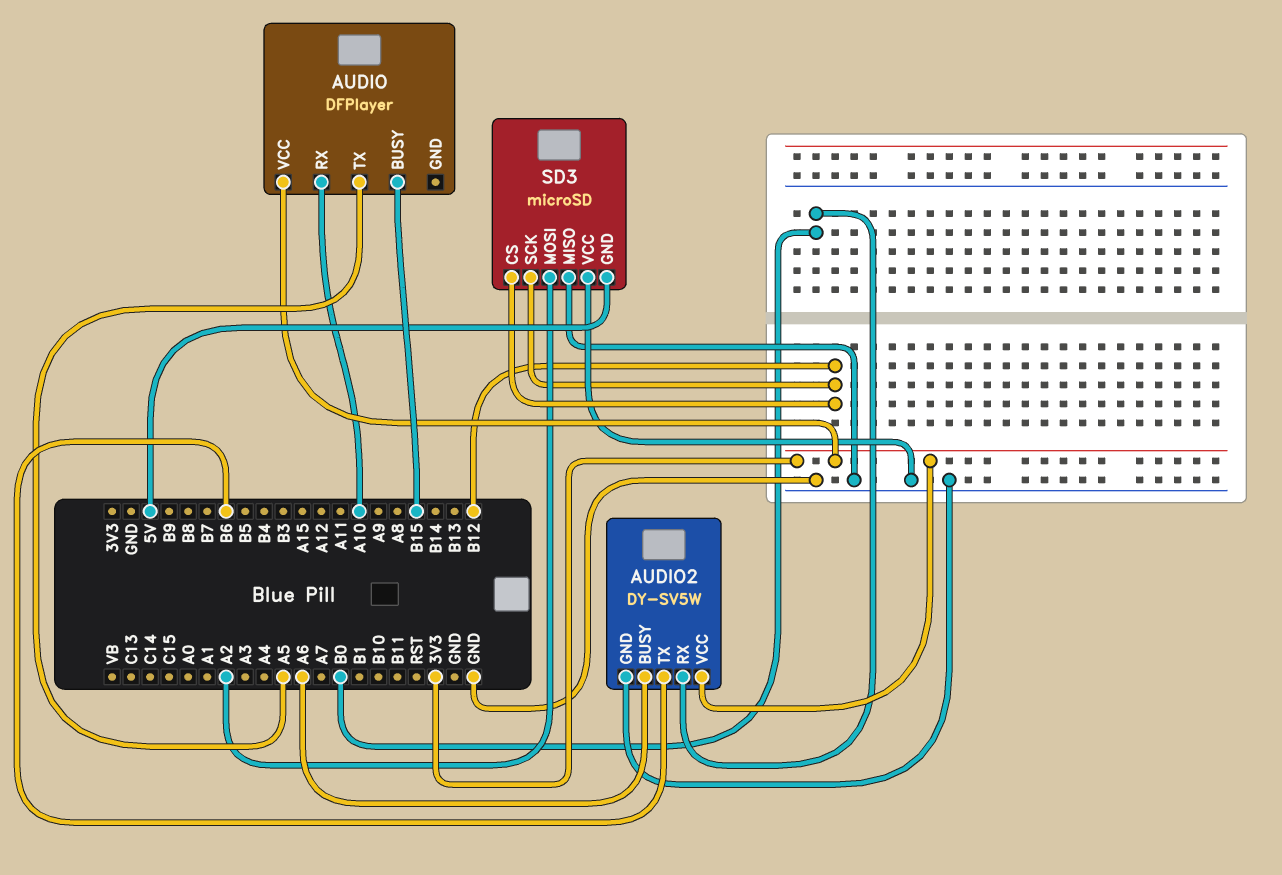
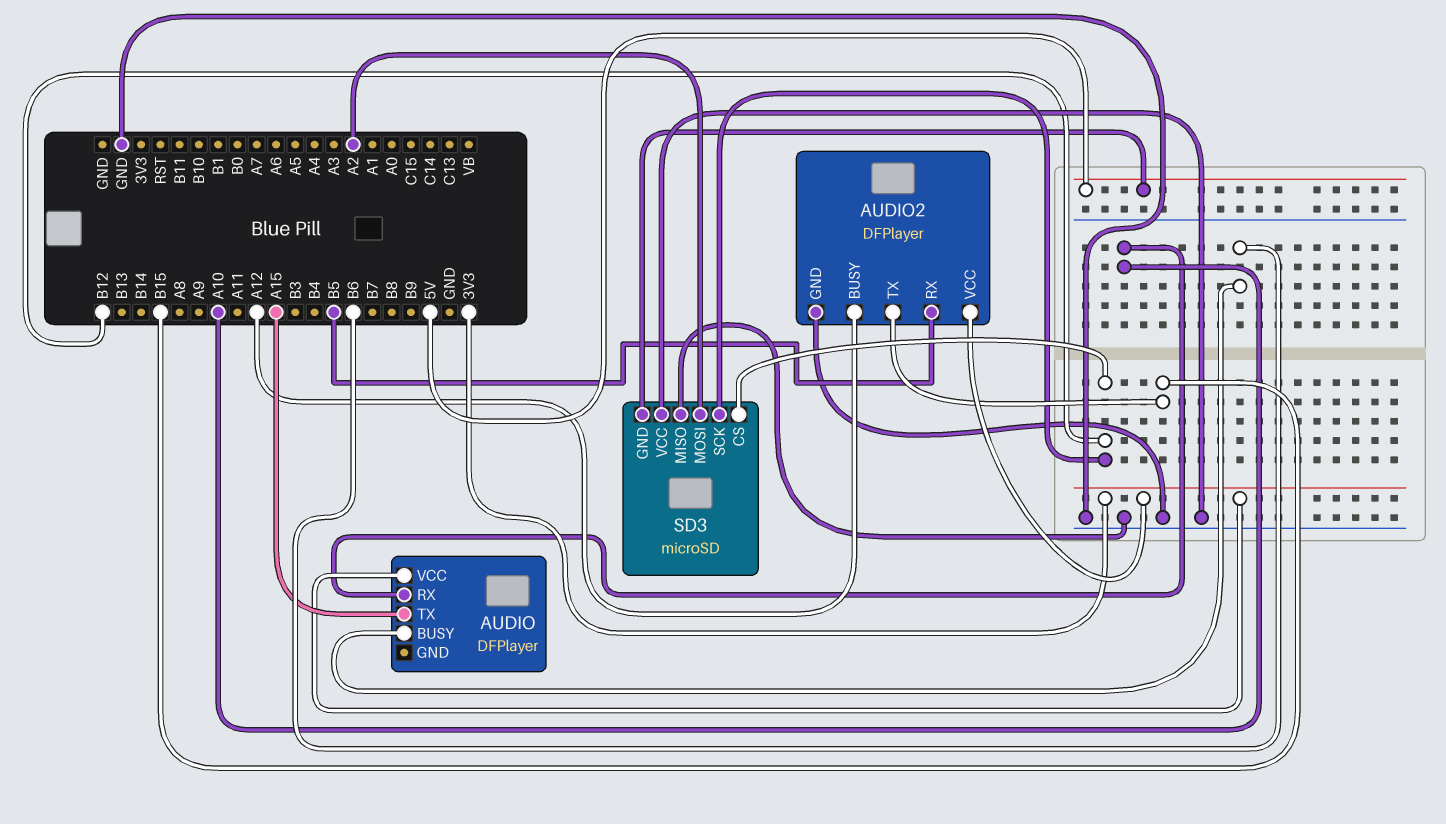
AUDIO pin BUSY: B15 -> B6
AUDIO pin TX: A5 -> A15
AUDIO2: DY-SV5W -> DFPlayer
AUDIO2 pin BUSY: A6 -> A12
AUDIO2 pin RX: B0 -> B5
AUDIO2 pin TX: B6 -> B15

